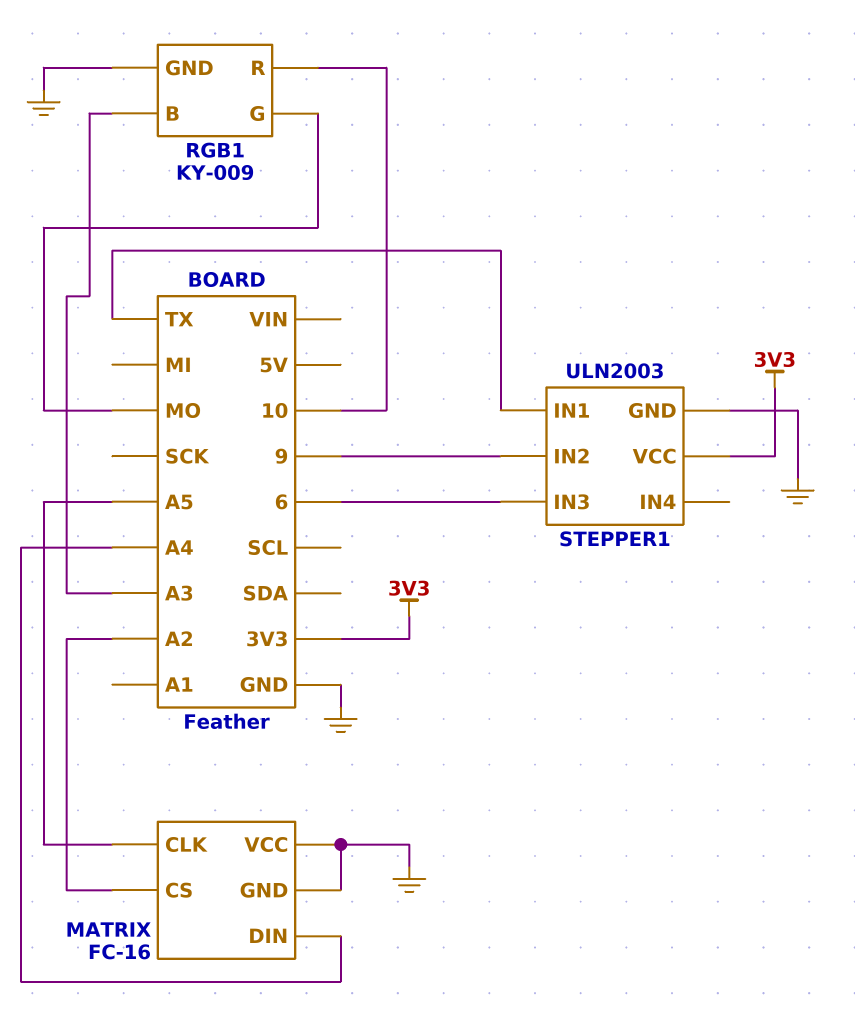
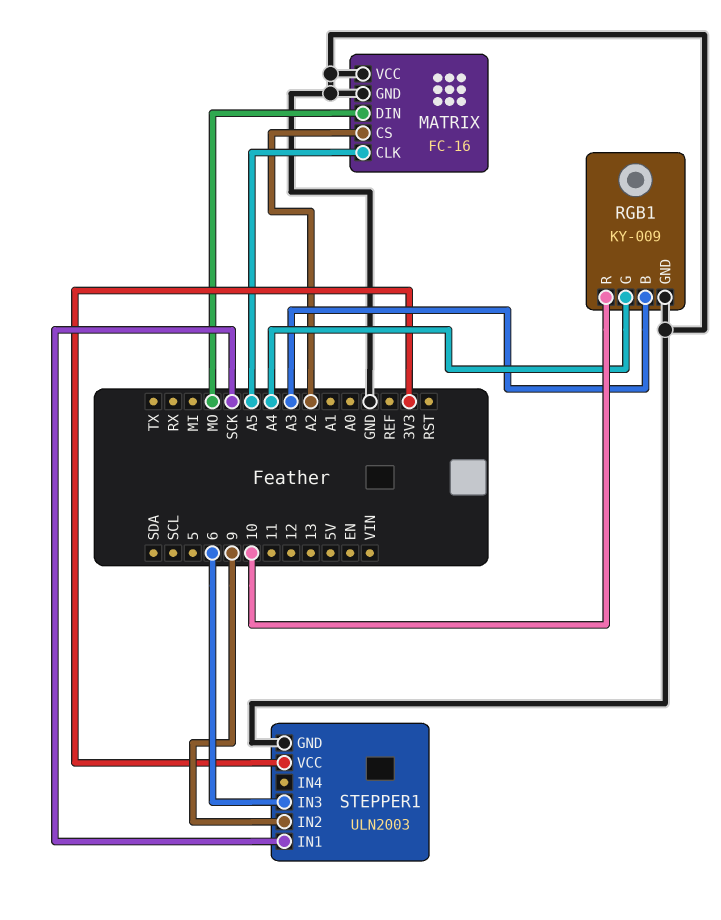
MATRIX pin DIN: A4 -> MO
RGB1 pin G: MO -> A4
STEPPER1 pin IN1: TX -> SCK

